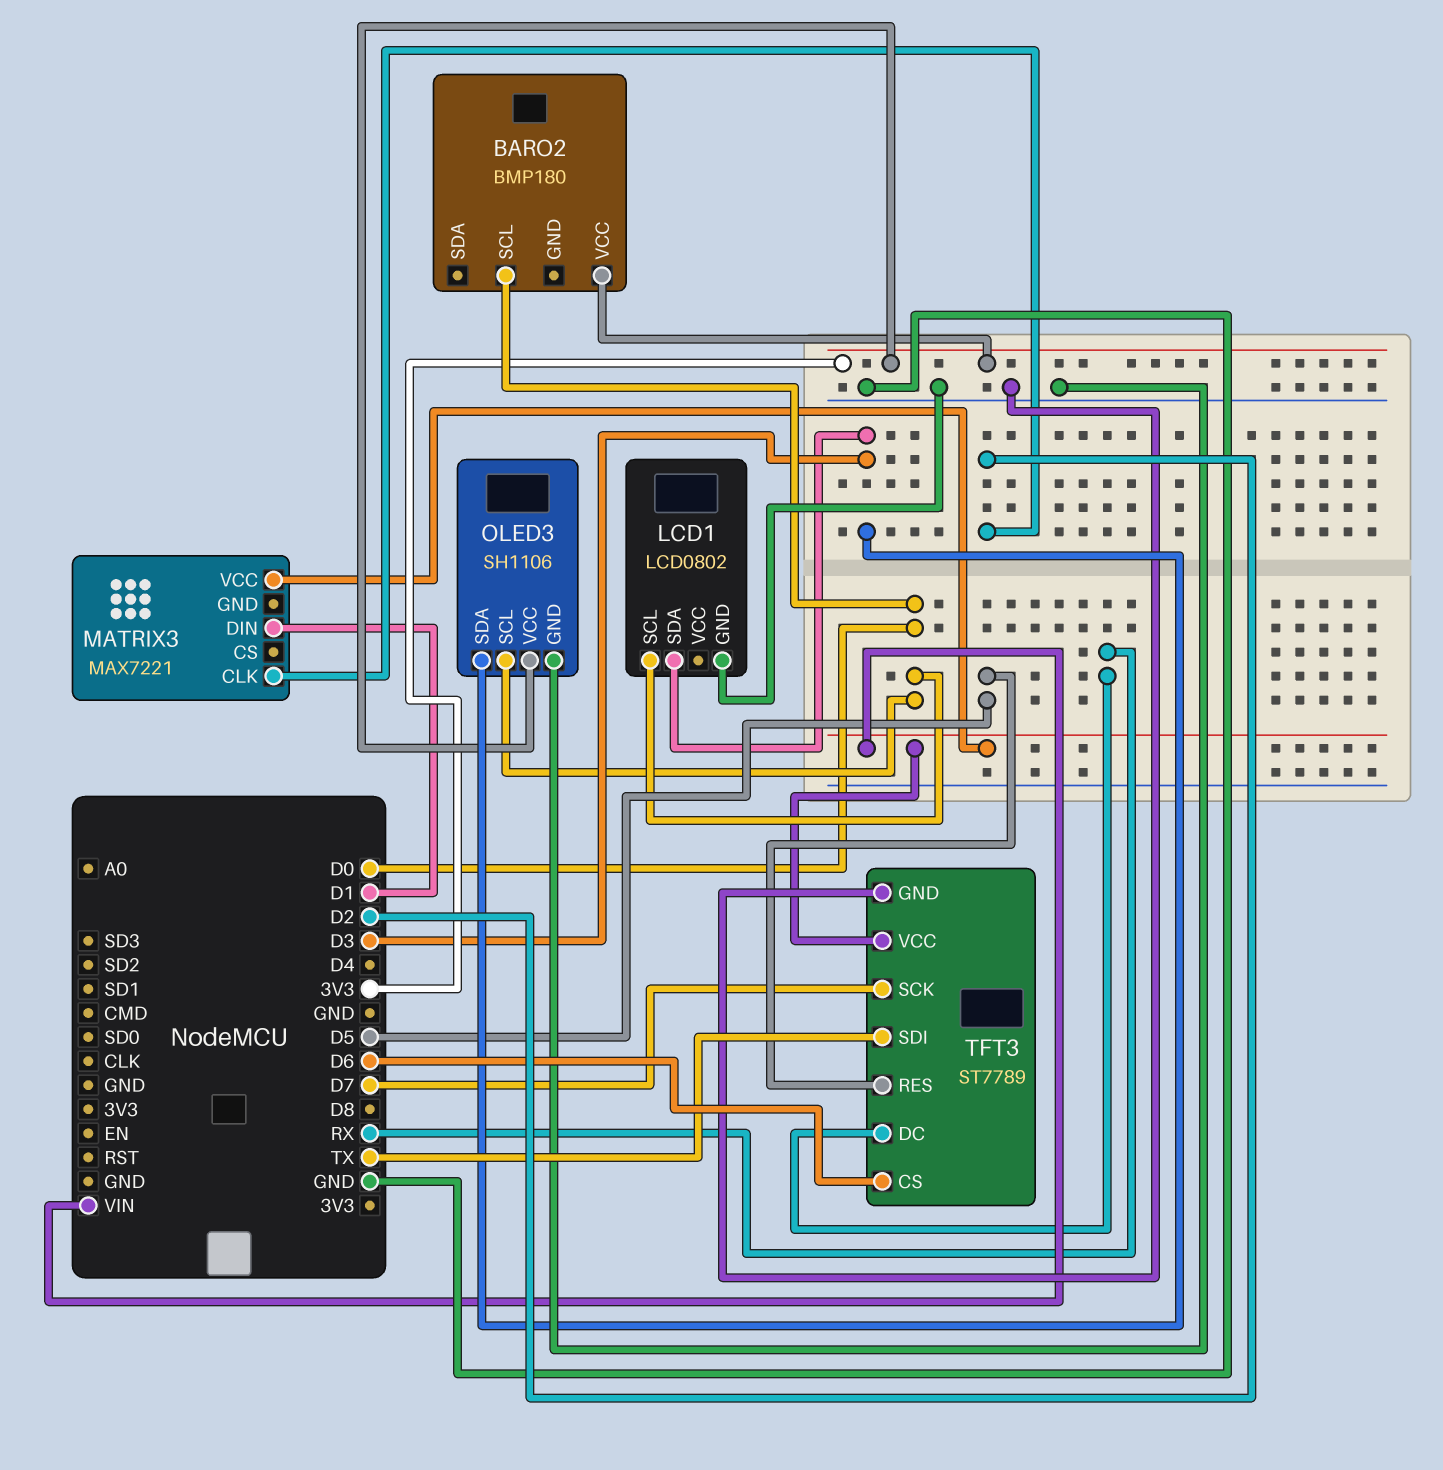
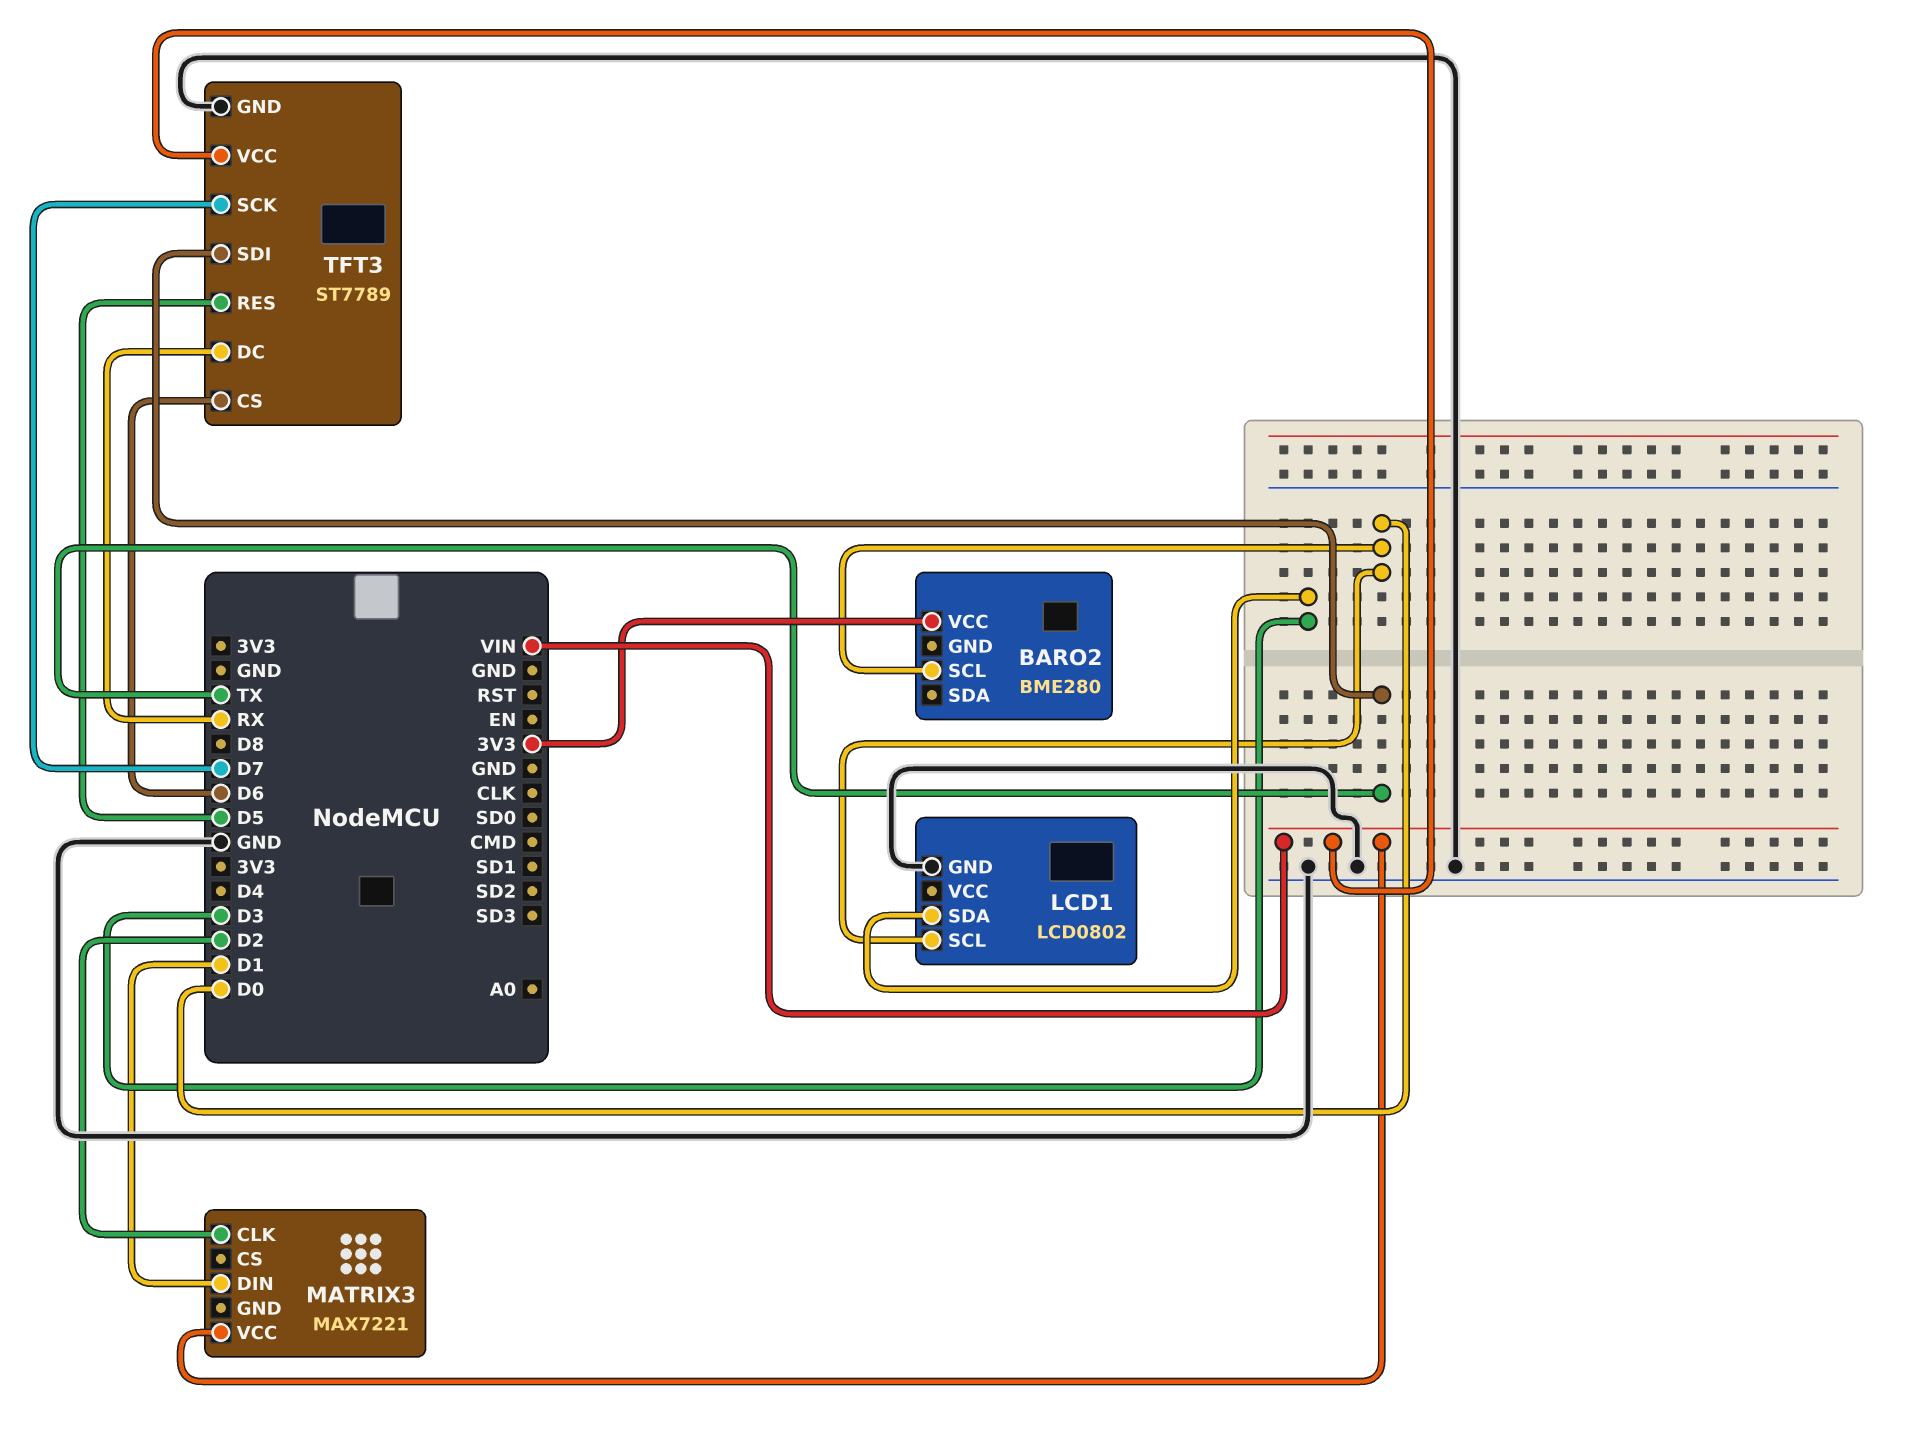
BARO2: BMP180 -> BME280
OLED3: SH1106 -> none
OLED3 pin GND: GND -> none
OLED3 pin SCL: D0 -> none
OLED3 pin SDA: D3 -> none
OLED3 pin VCC: 3V3 -> none

